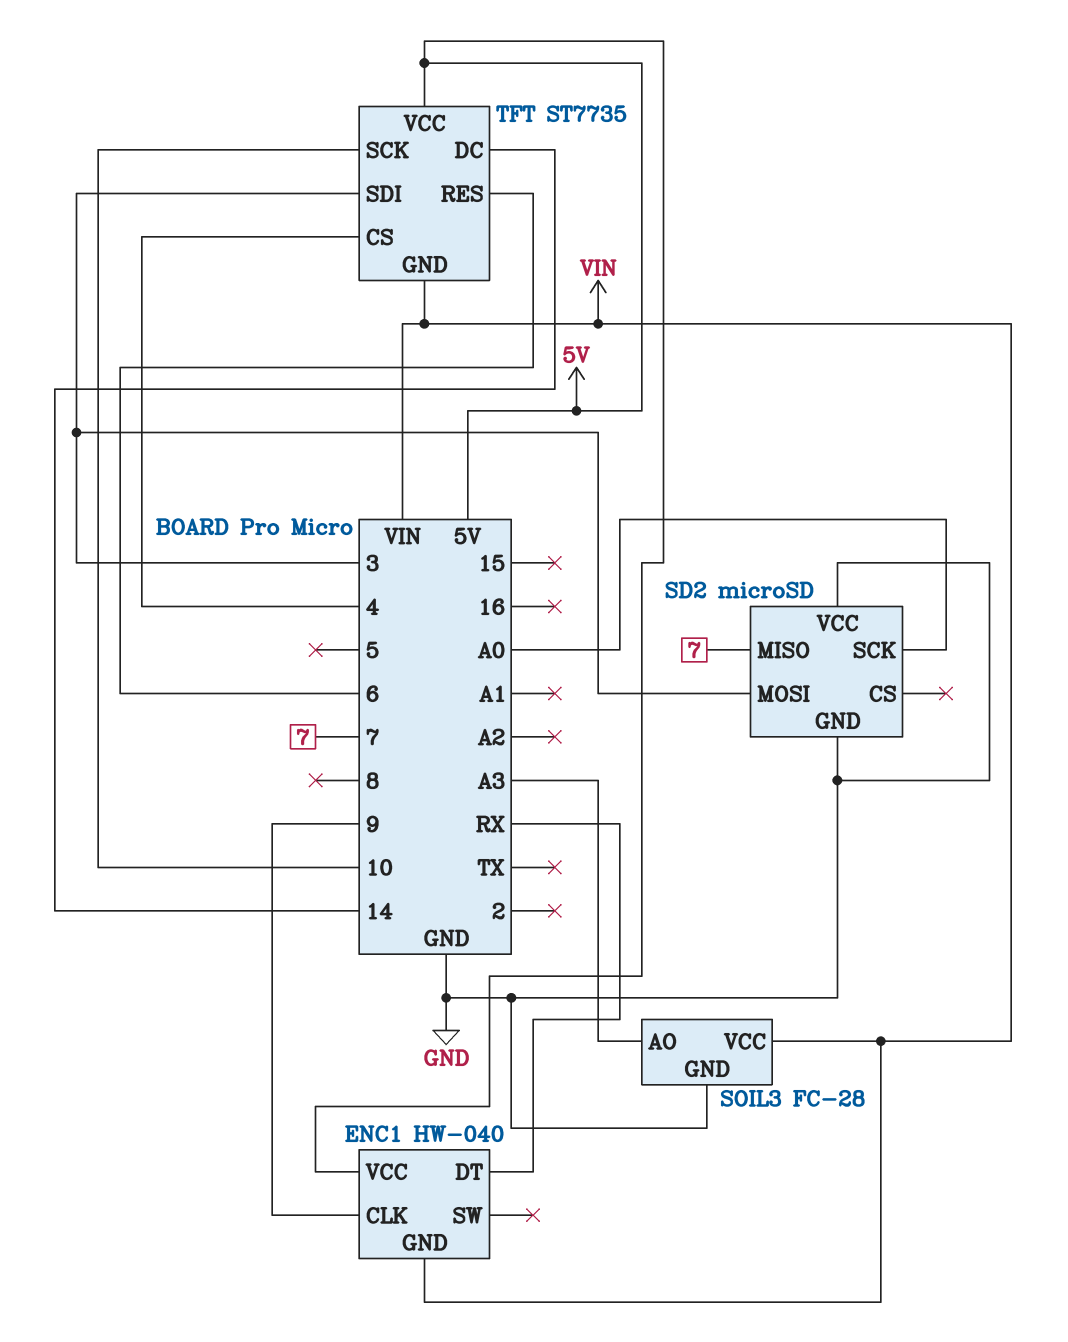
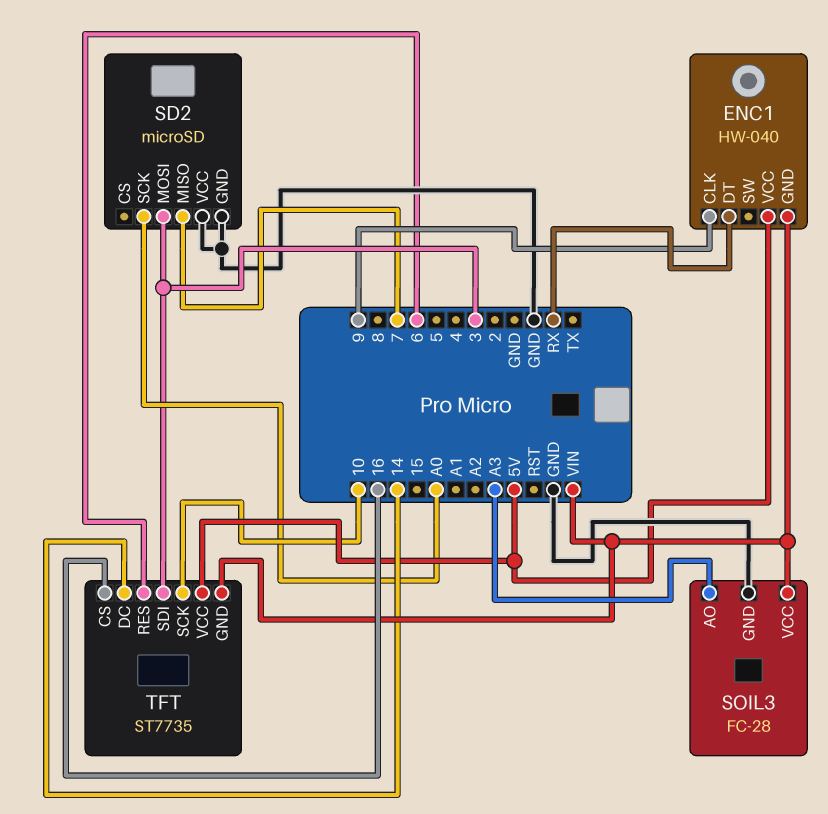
TFT pin CS: 4 -> 16

